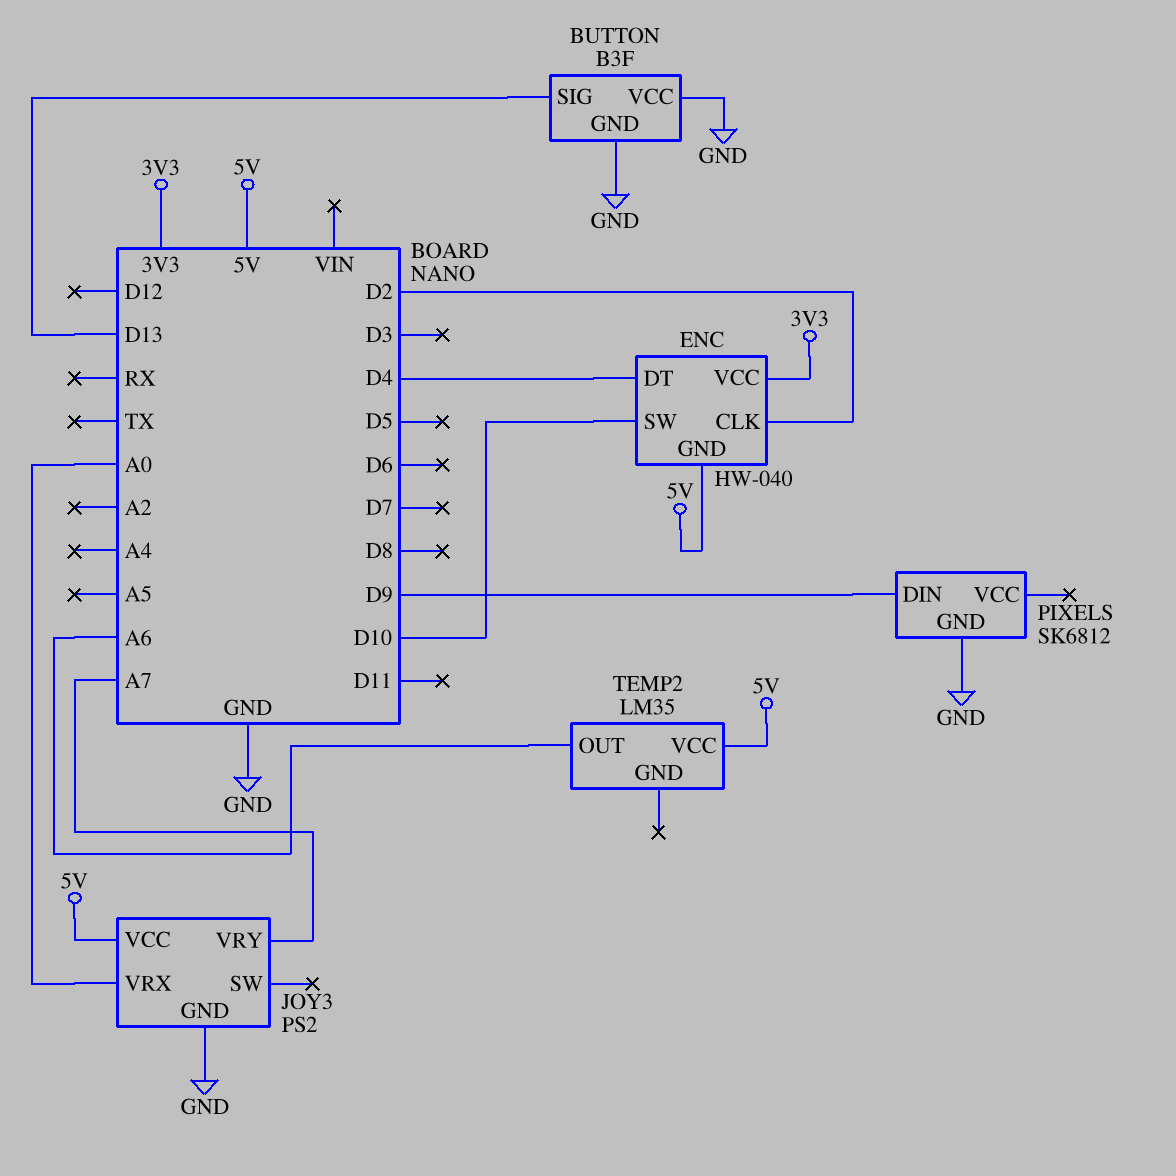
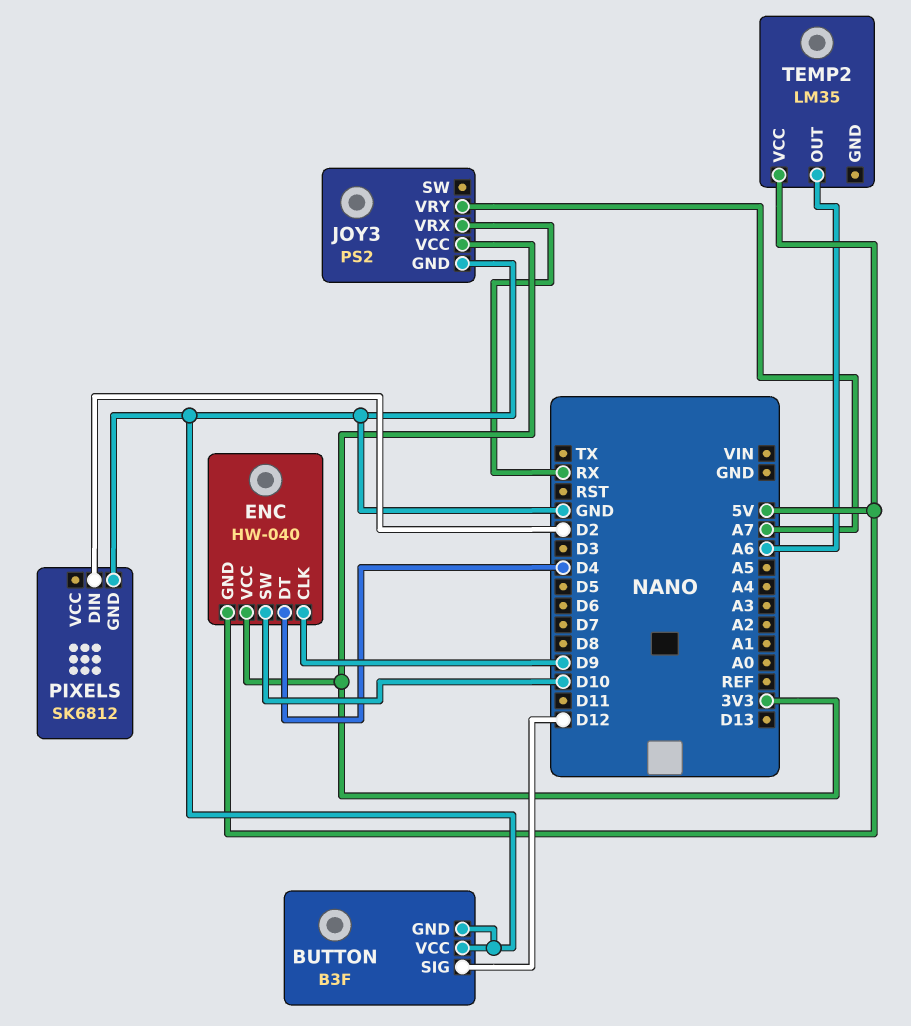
BUTTON pin SIG: D13 -> D12
ENC pin CLK: D2 -> D9
JOY3 pin VCC: 5V -> 3V3
JOY3 pin VRX: A0 -> RX
PIXELS pin DIN: D9 -> D2

